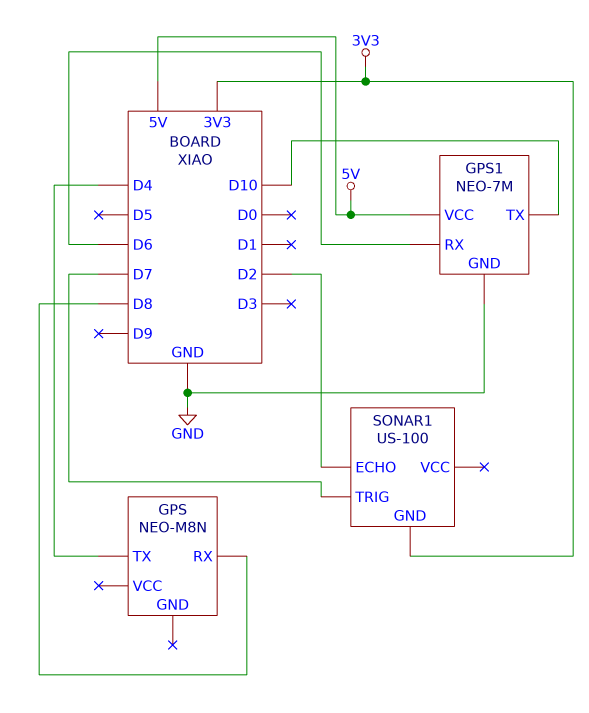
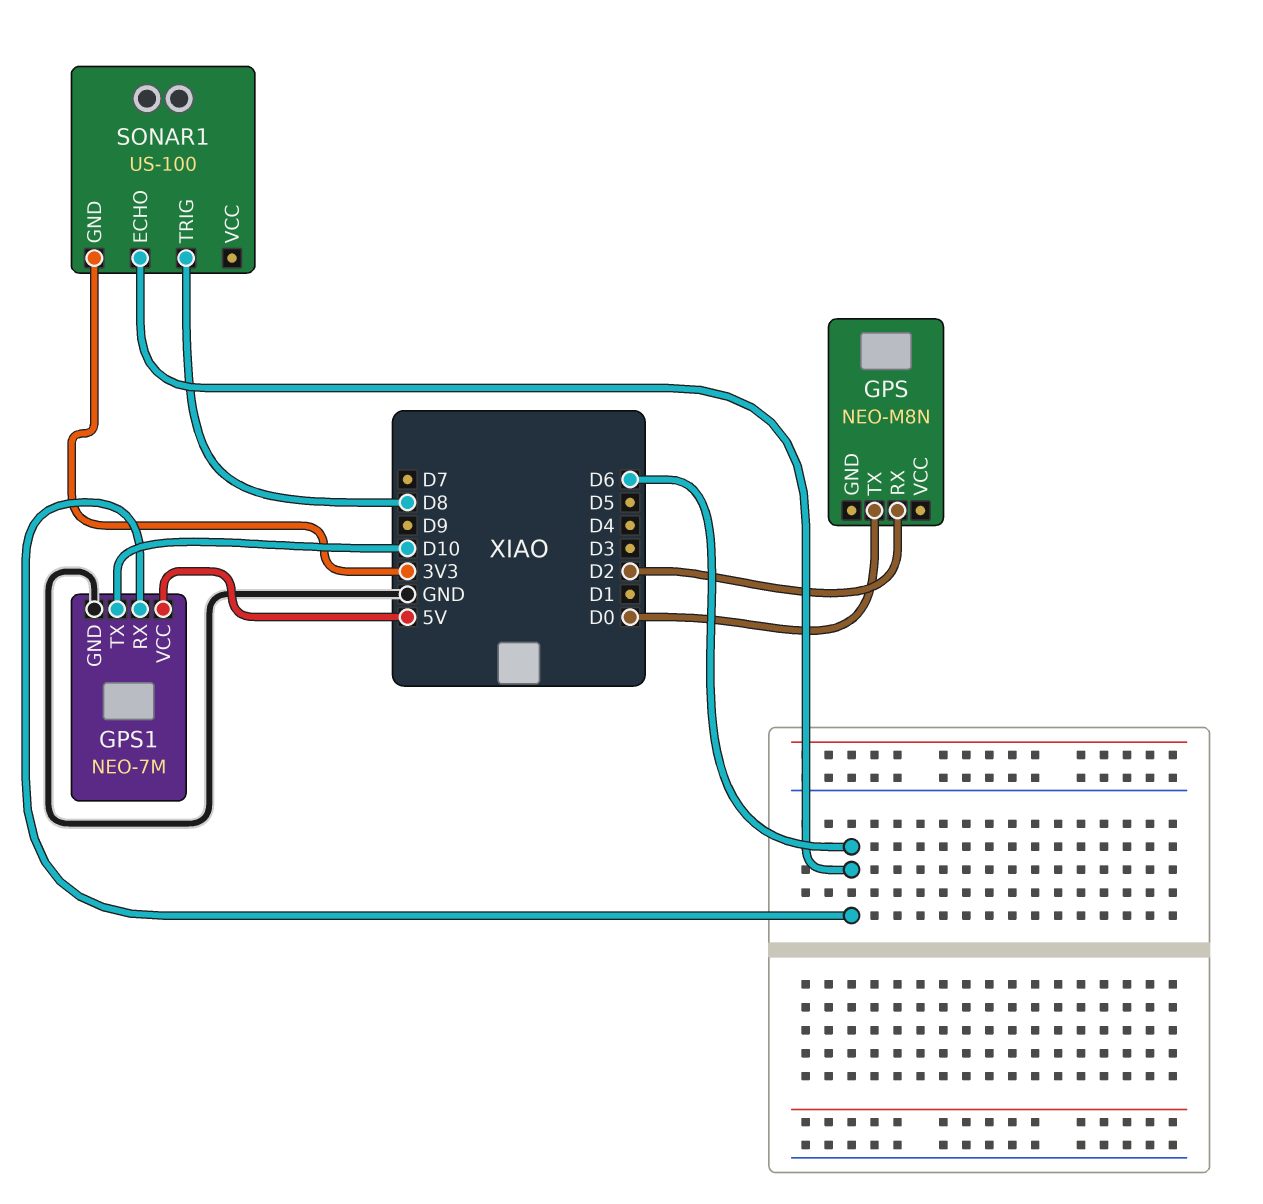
GPS pin RX: D8 -> D2
GPS pin TX: D4 -> D0
SONAR1 pin ECHO: D2 -> D6
SONAR1 pin TRIG: D7 -> D8

